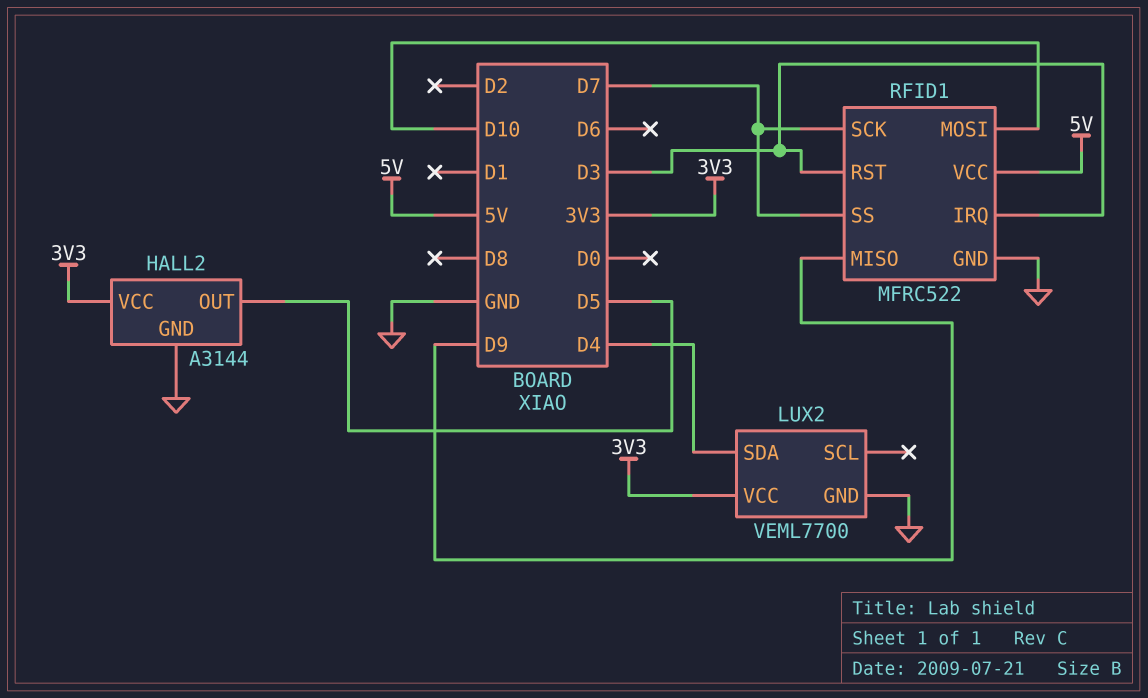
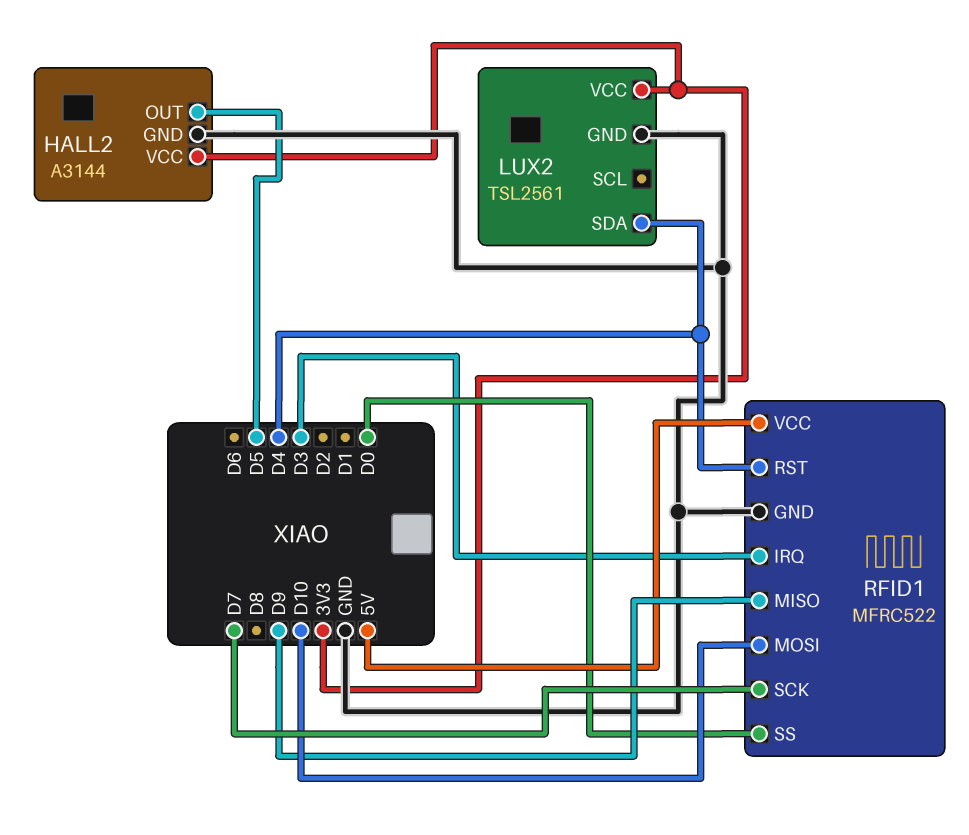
LUX2: VEML7700 -> TSL2561
RFID1 pin RST: D3 -> D4
RFID1 pin SS: D7 -> D0

